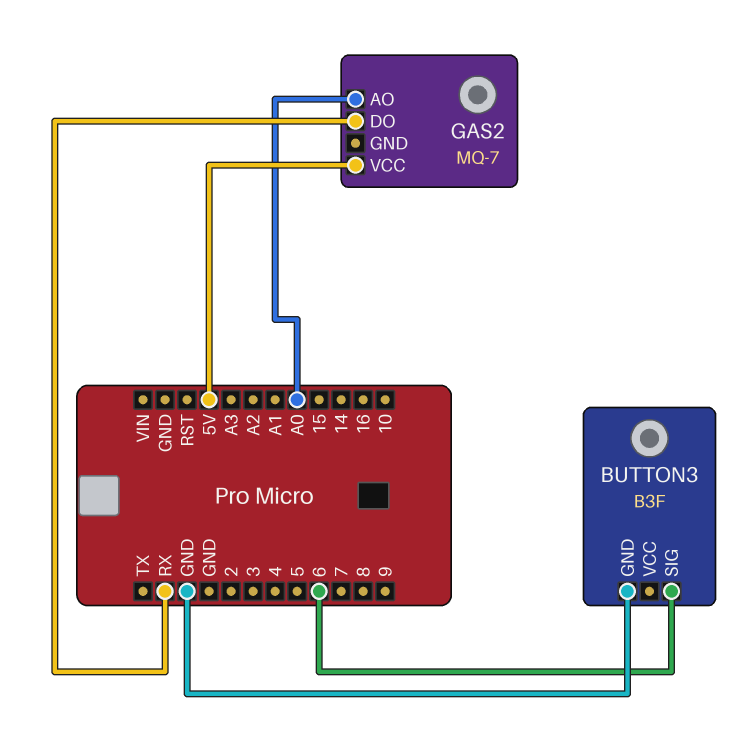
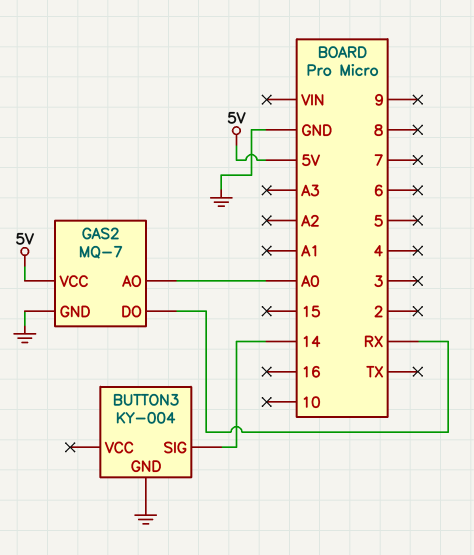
BUTTON3: B3F -> KY-004
BUTTON3 pin SIG: 6 -> 14
GAS2 pin GND: none -> GND

